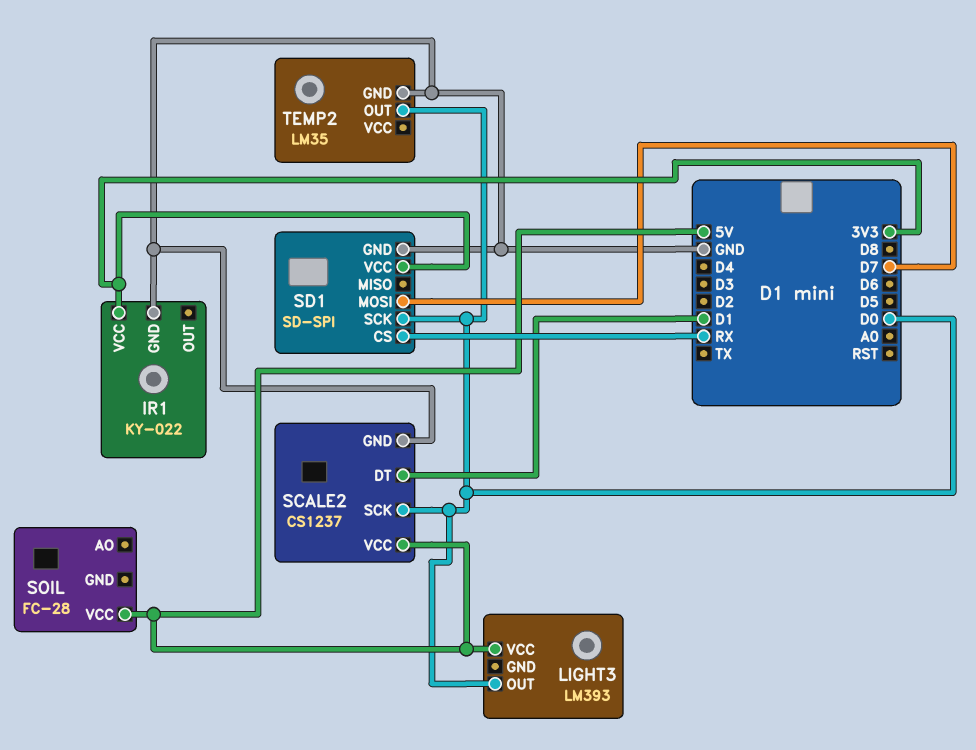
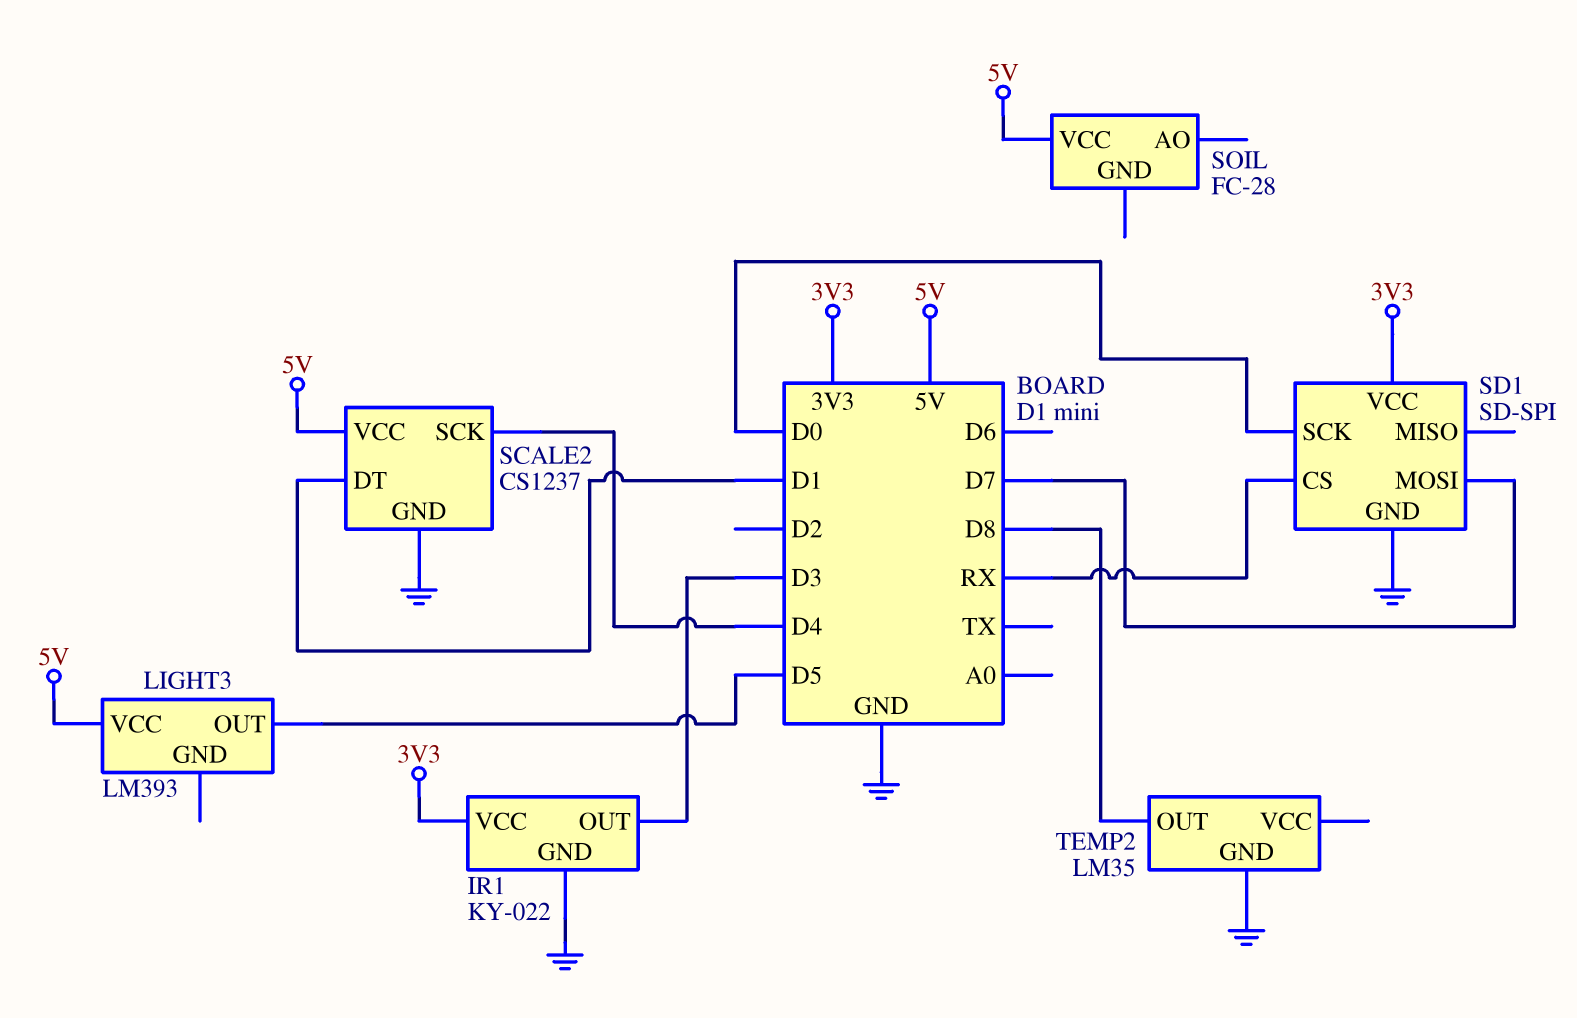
IR1 pin OUT: none -> D3
LIGHT3 pin OUT: D0 -> D5
SCALE2 pin SCK: D0 -> D4
TEMP2 pin OUT: D0 -> D8

